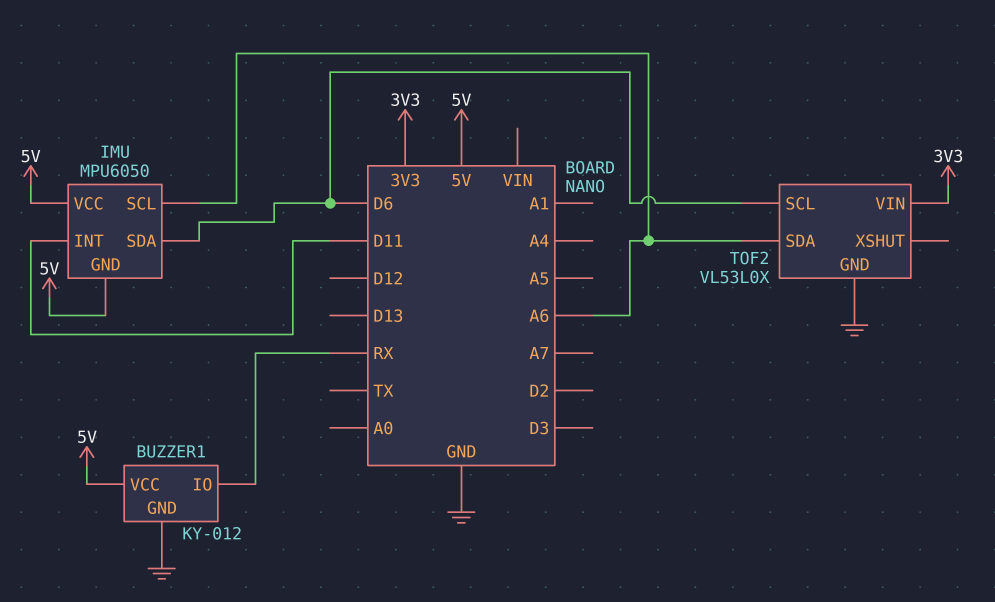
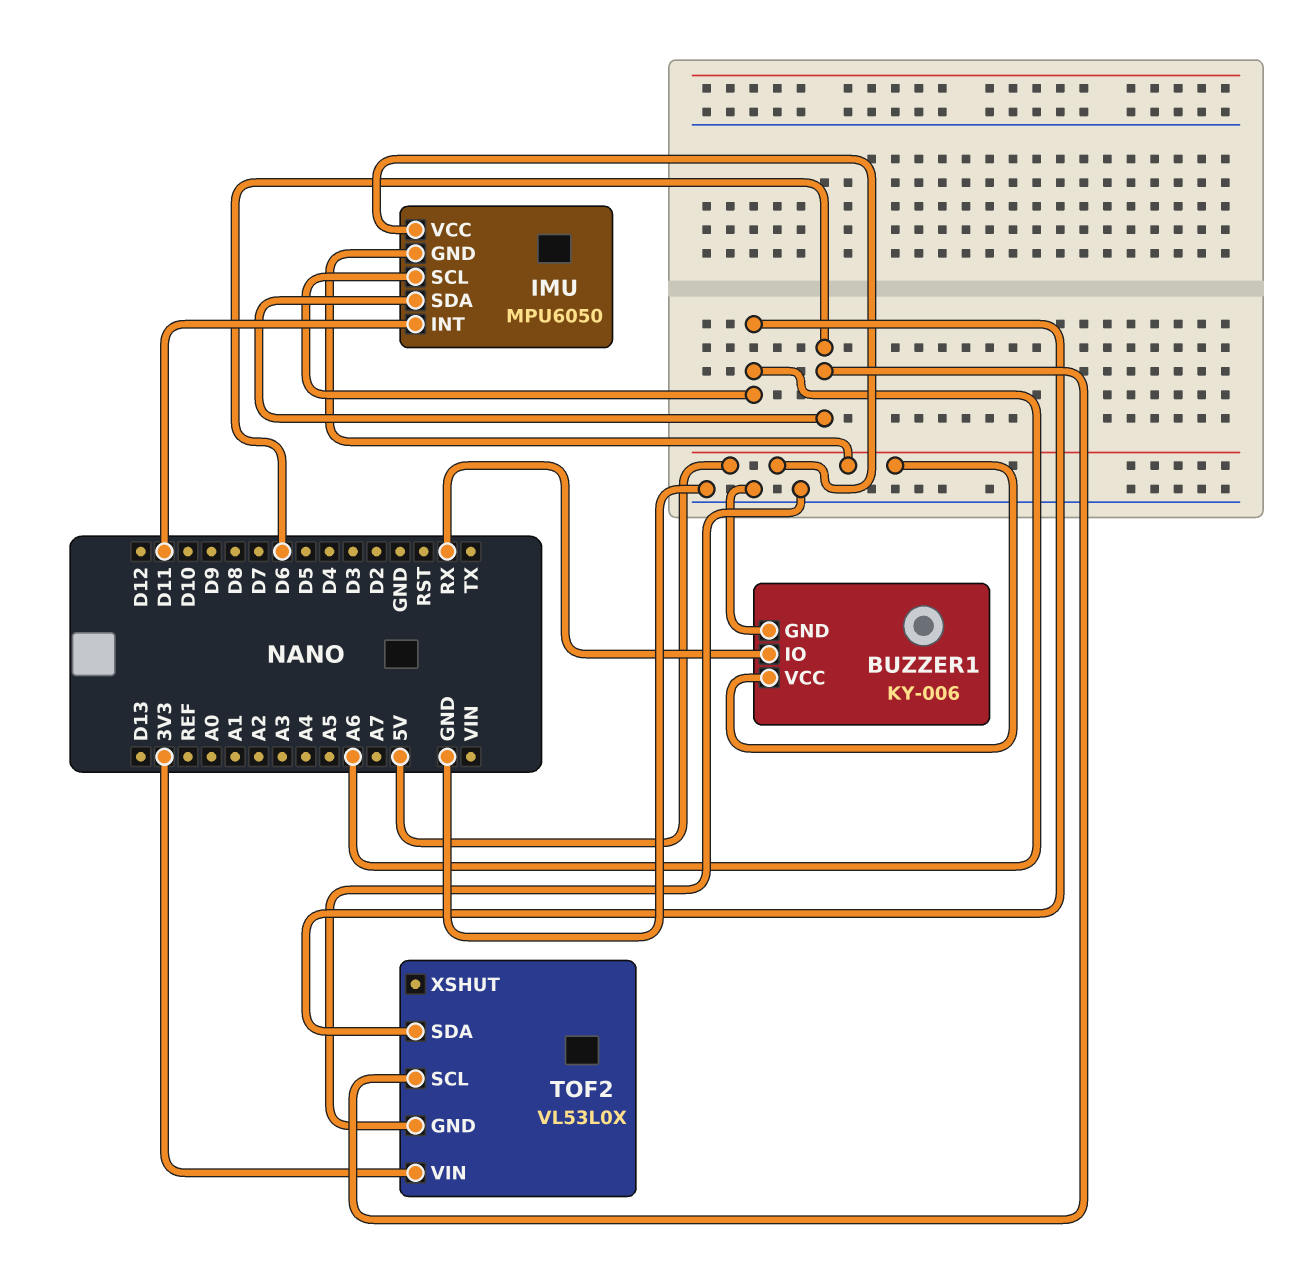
BUZZER1: KY-012 -> KY-006

